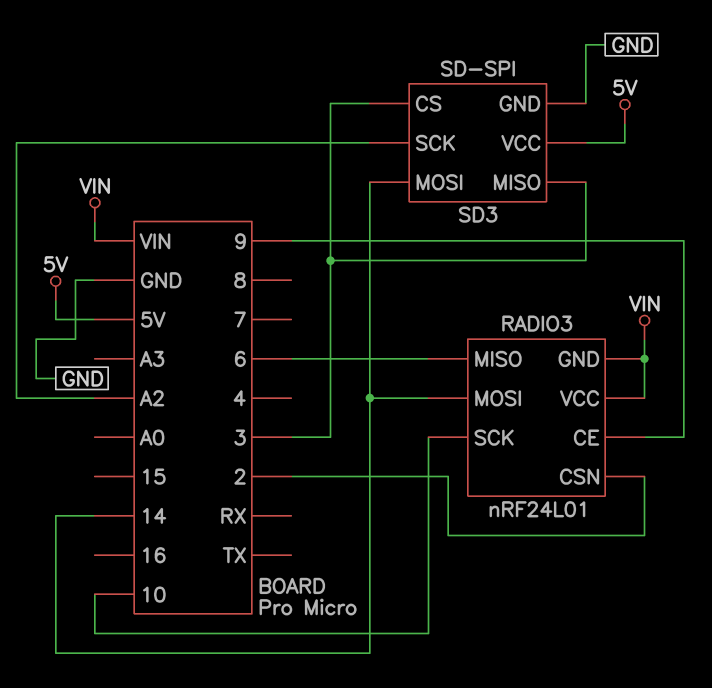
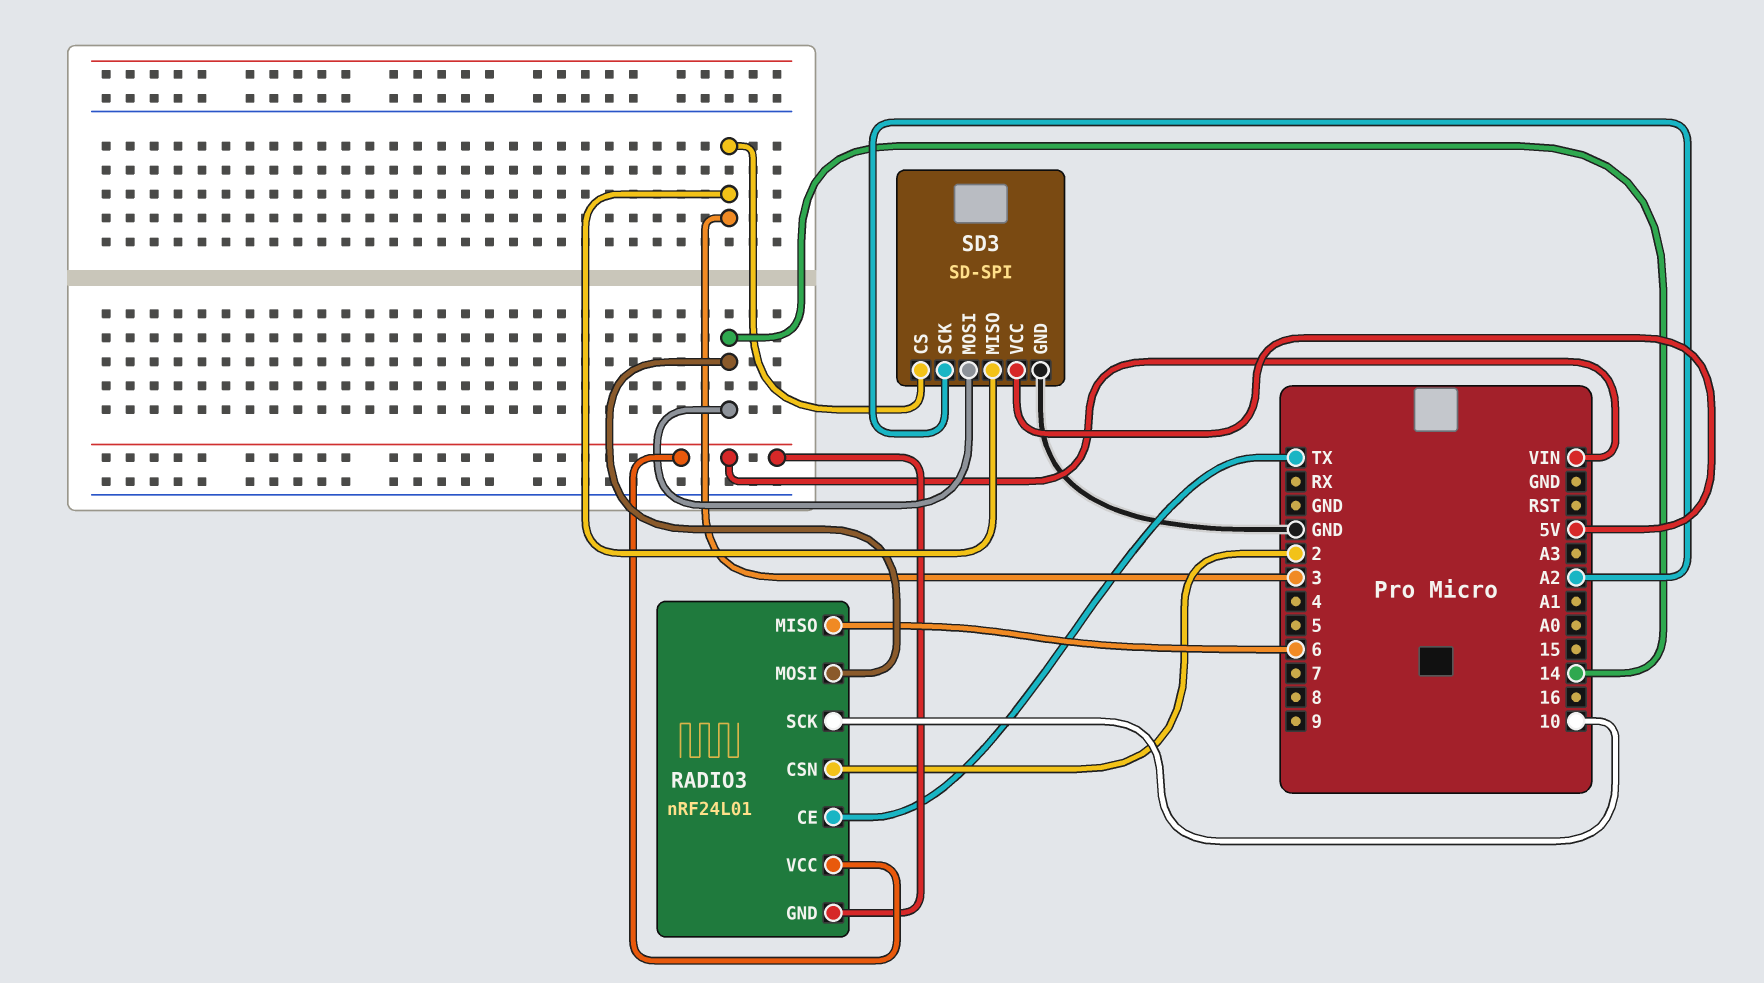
RADIO3 pin CE: 9 -> TX

